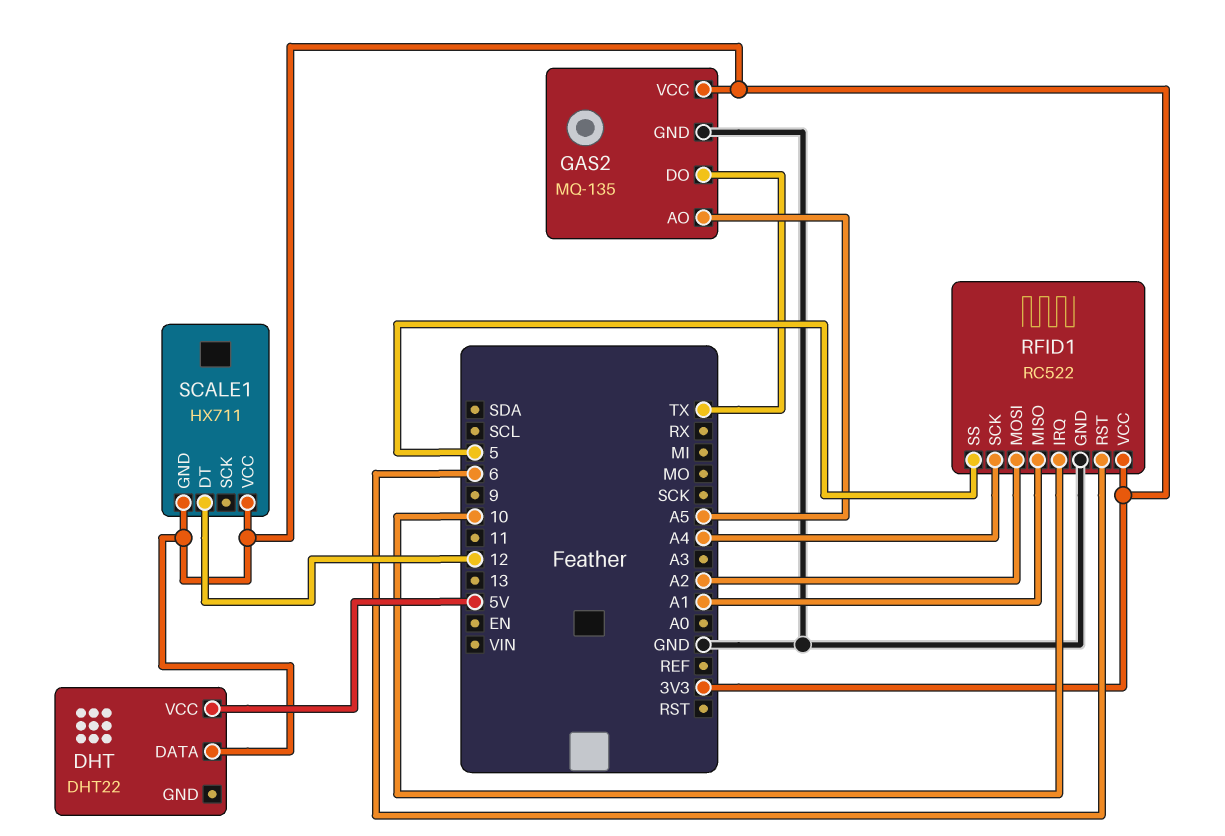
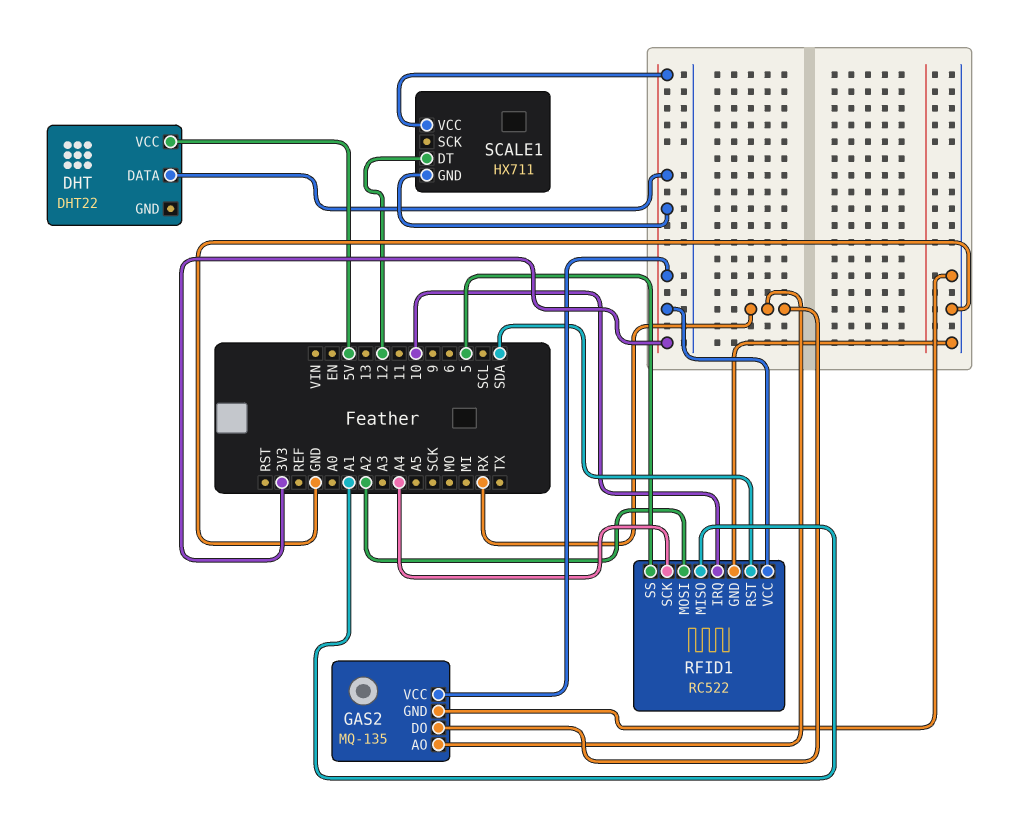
GAS2 pin AO: A5 -> RX
GAS2 pin DO: TX -> RX
RFID1 pin RST: 6 -> SDA

